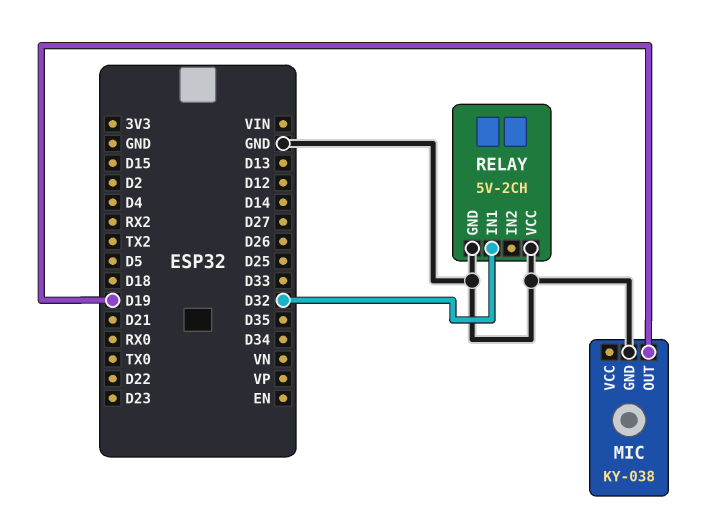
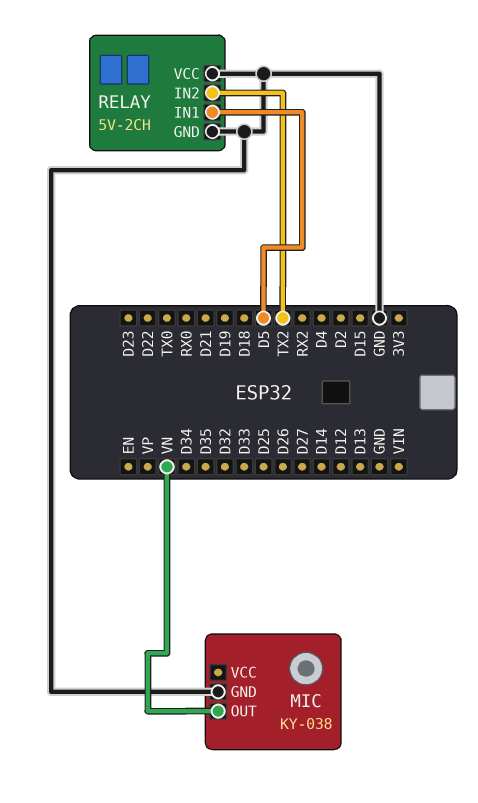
MIC pin OUT: D19 -> VN
RELAY pin IN1: D32 -> D5
RELAY pin IN2: none -> TX2

